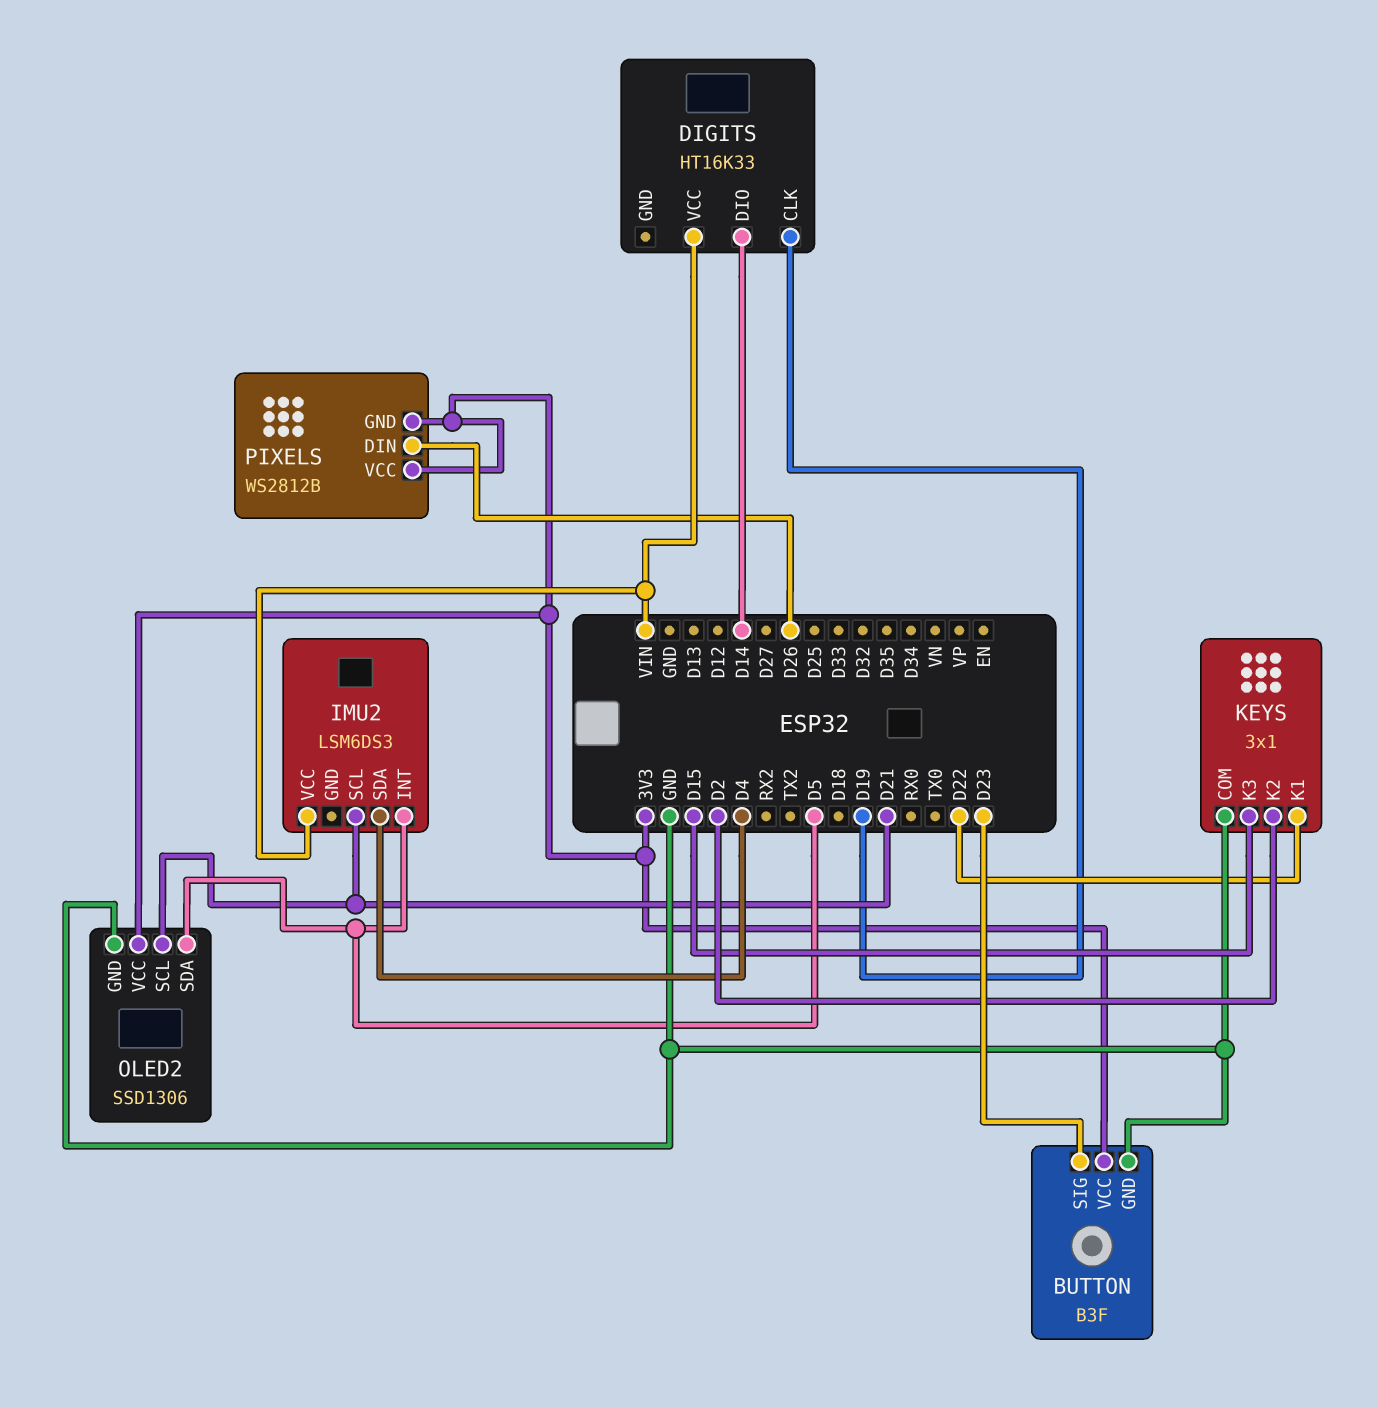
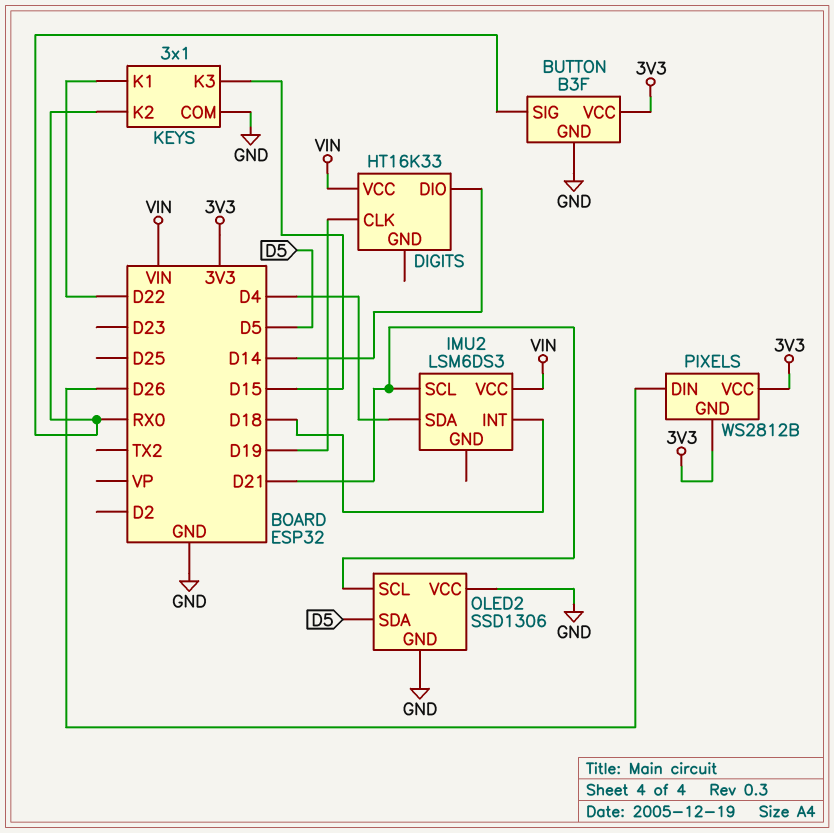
BUTTON pin SIG: D23 -> RX0
IMU2 pin INT: D5 -> D18
KEYS pin K2: D2 -> RX0
OLED2 pin VCC: 3V3 -> GND

